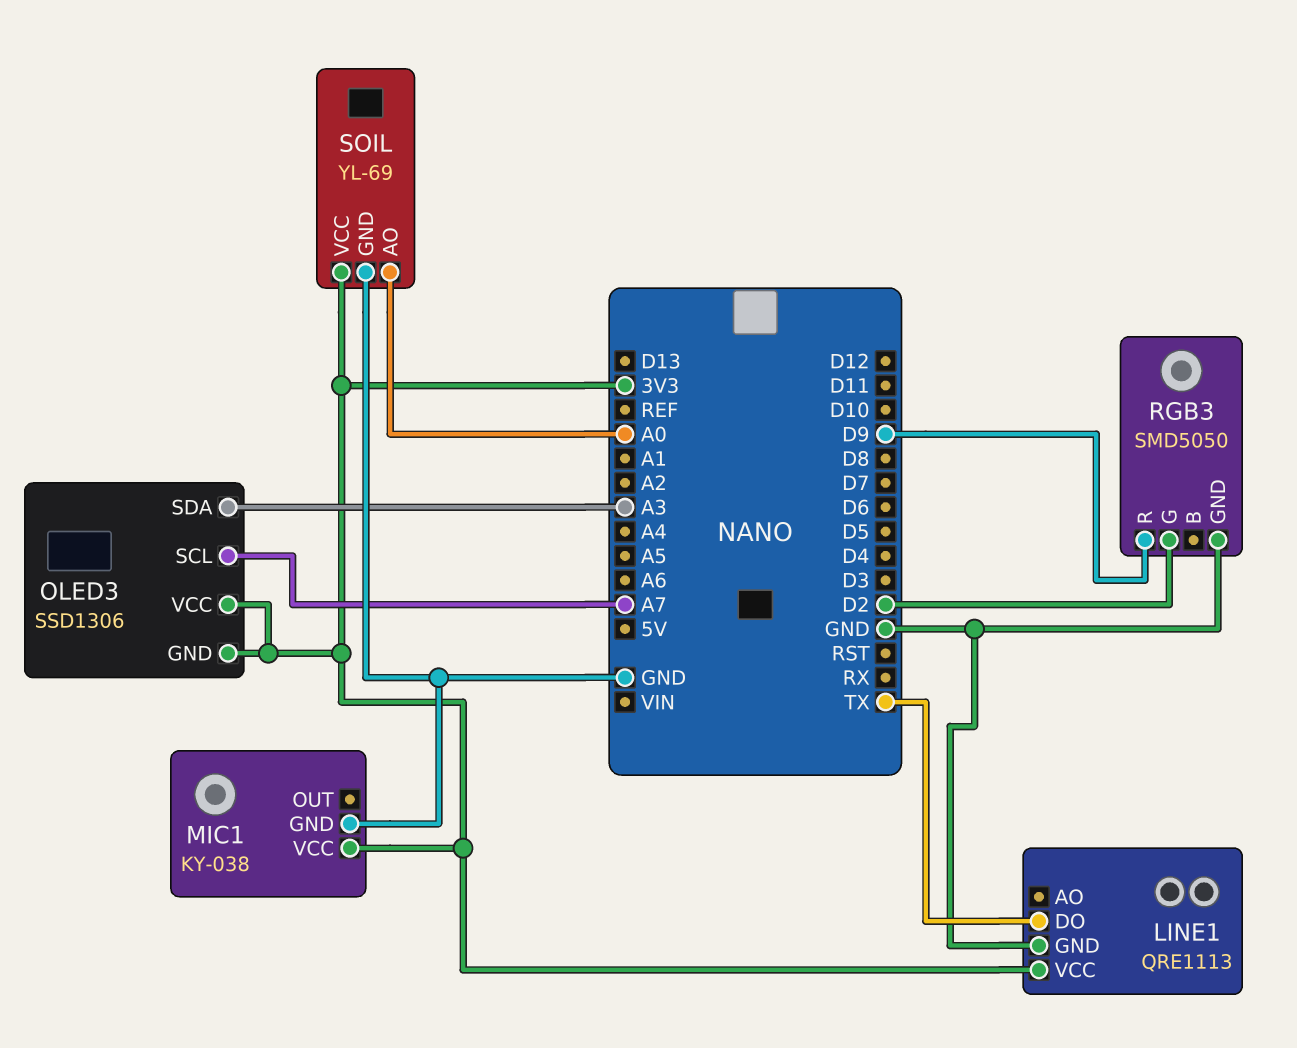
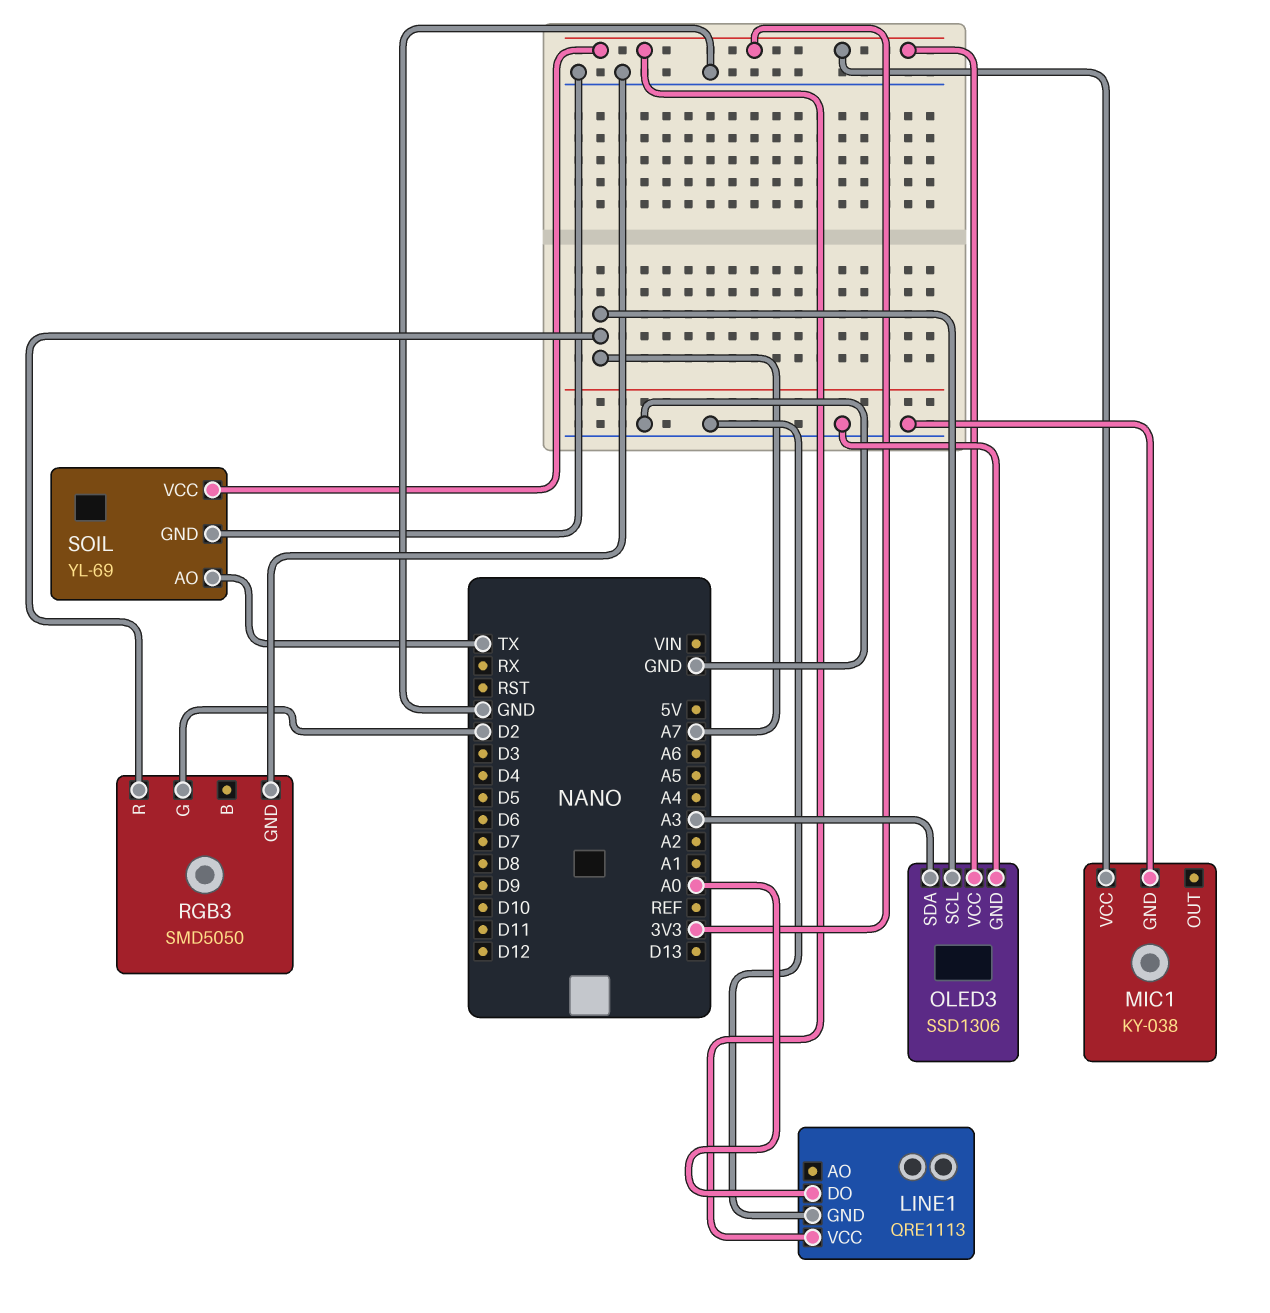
LINE1 pin DO: TX -> A0
OLED3 pin GND: 3V3 -> GND
RGB3 pin R: D9 -> A7
SOIL pin AO: A0 -> TX

